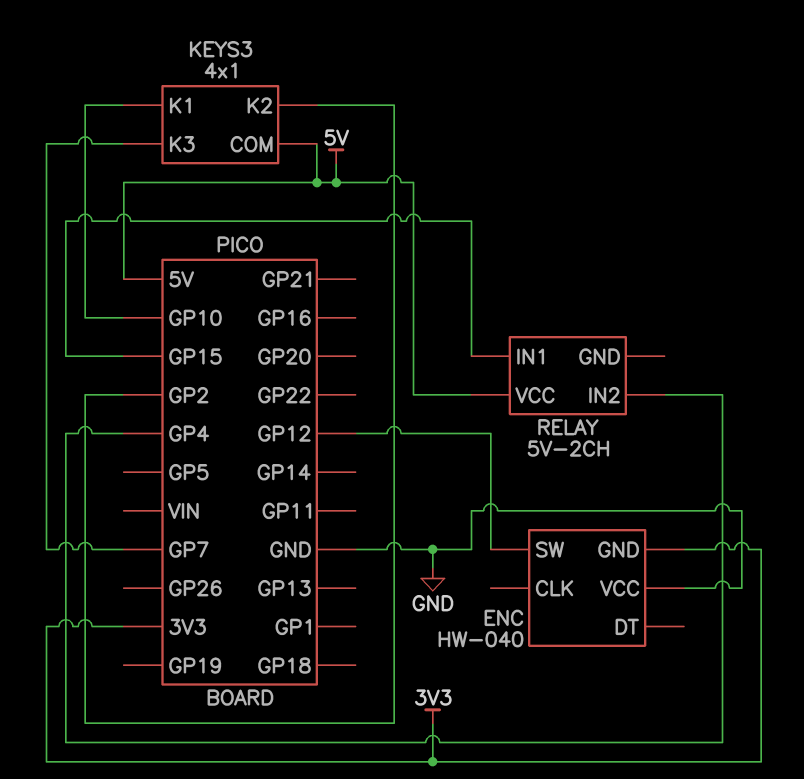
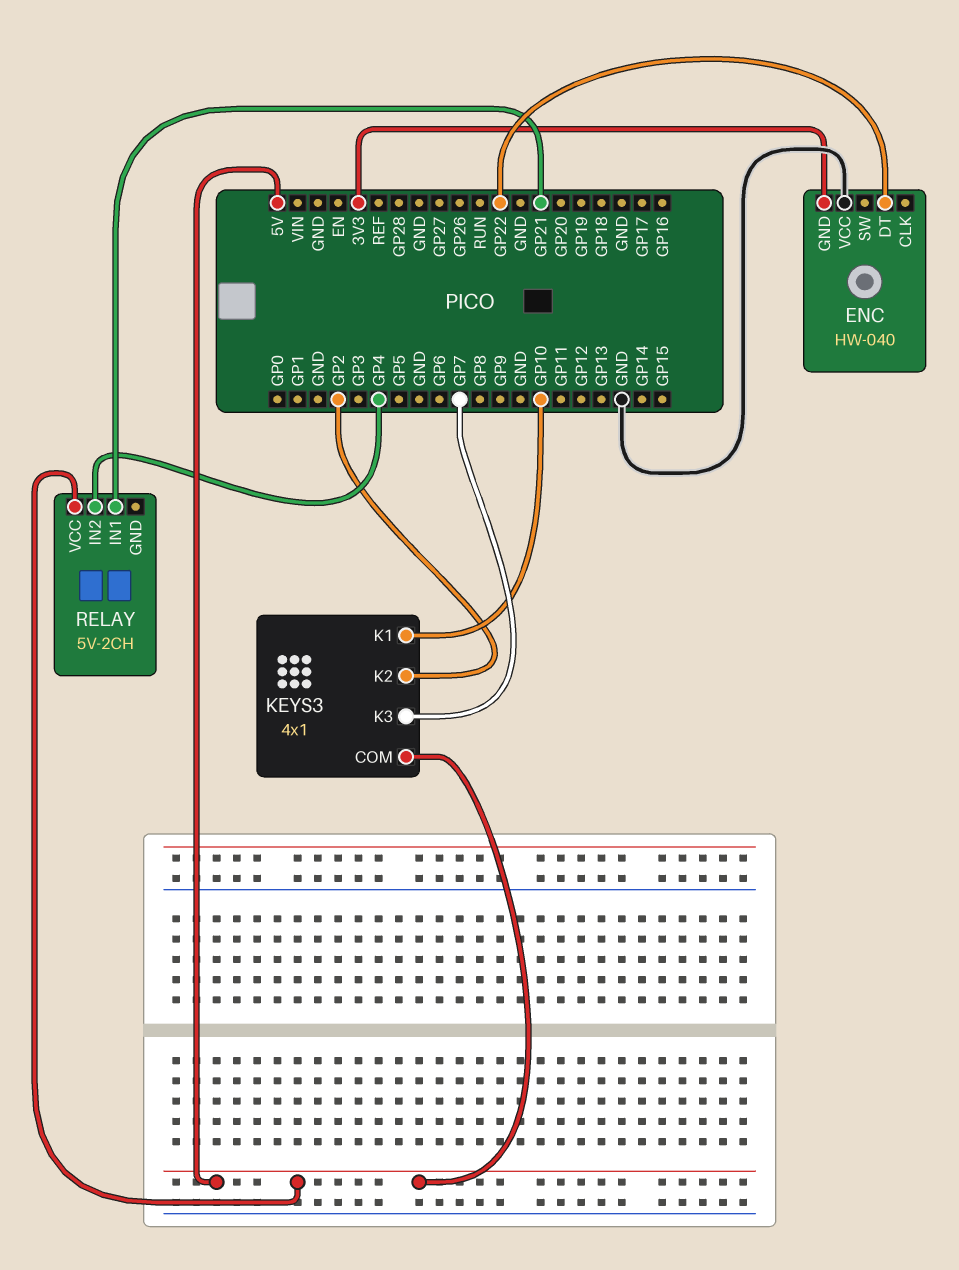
ENC pin DT: none -> GP22
ENC pin SW: GP12 -> none
RELAY pin IN1: GP15 -> GP21

